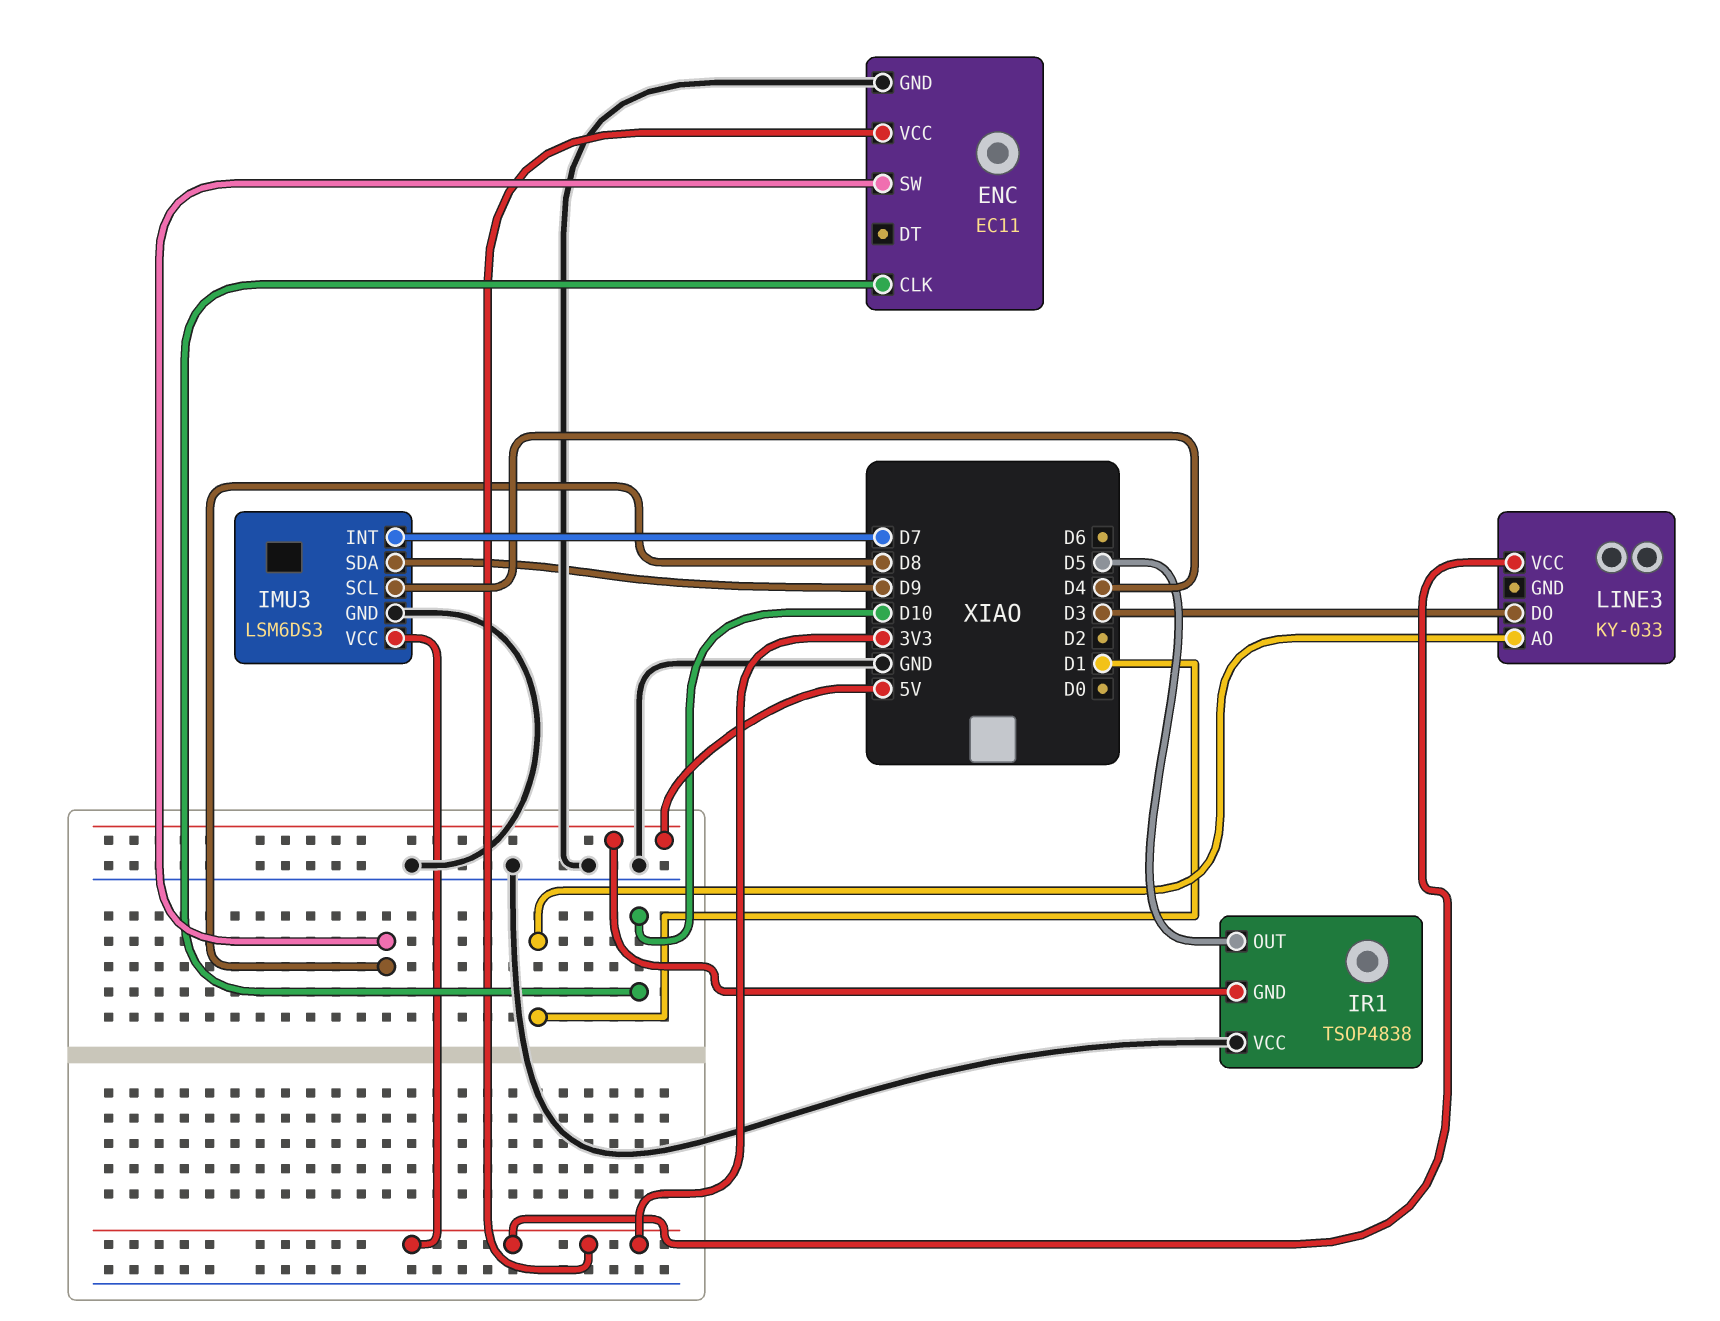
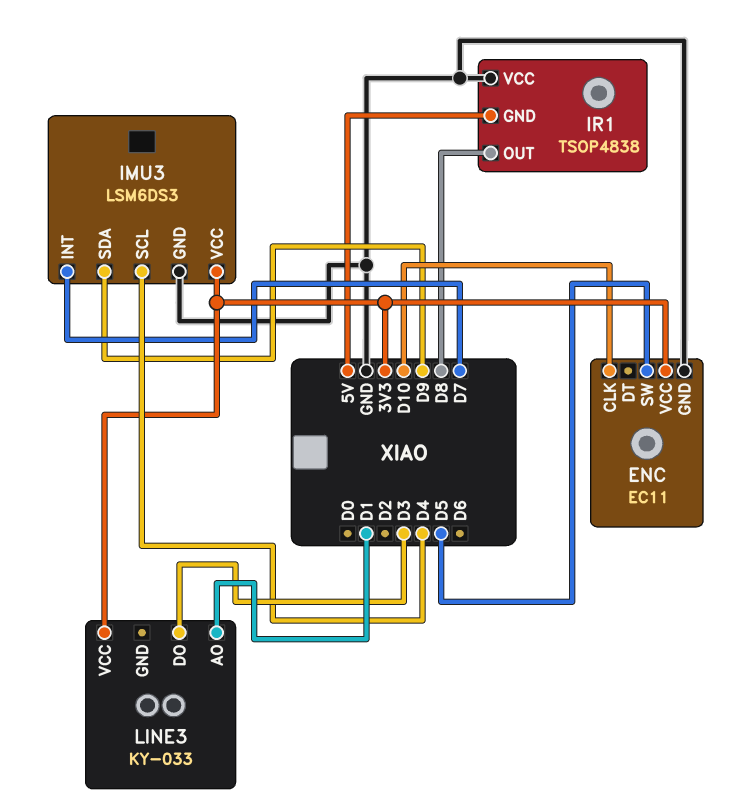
ENC pin SW: D8 -> D5
IR1 pin OUT: D5 -> D8

